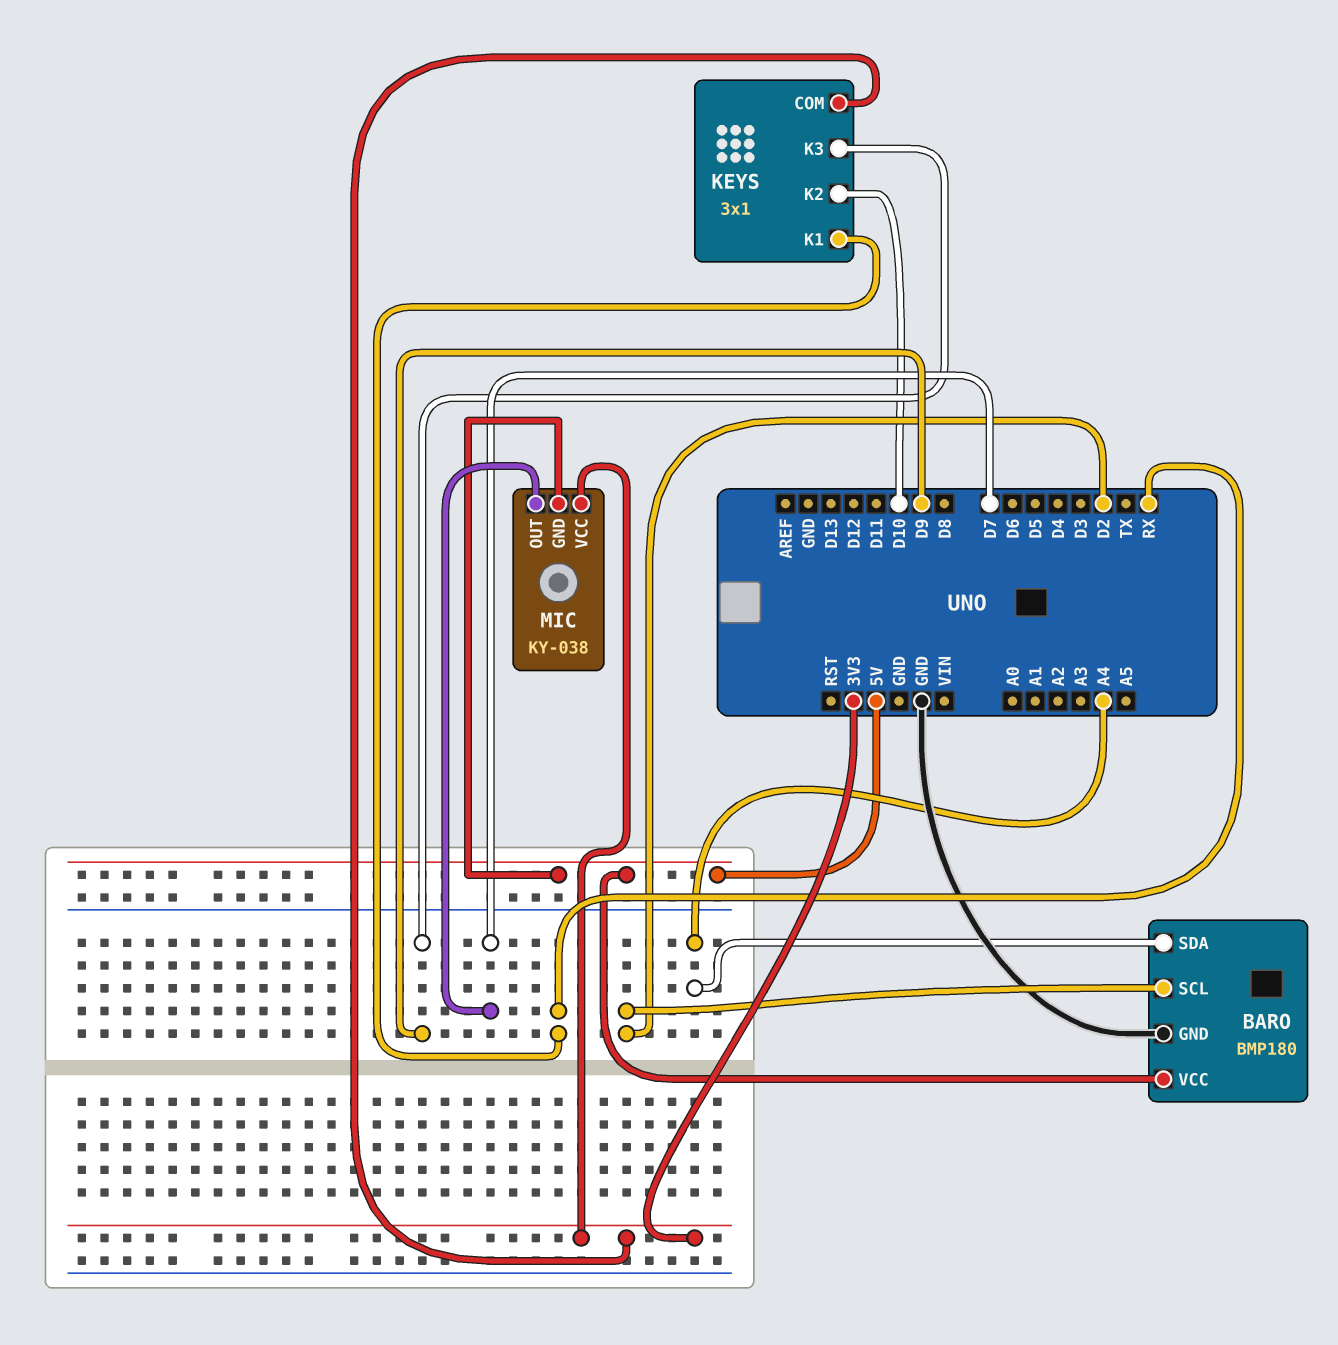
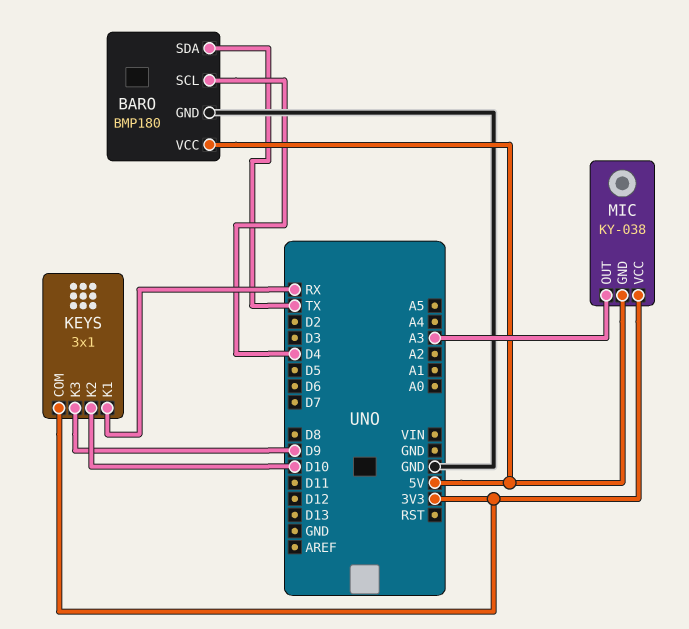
BARO pin SCL: D2 -> D4
BARO pin SDA: A4 -> TX
MIC pin OUT: D7 -> A3

